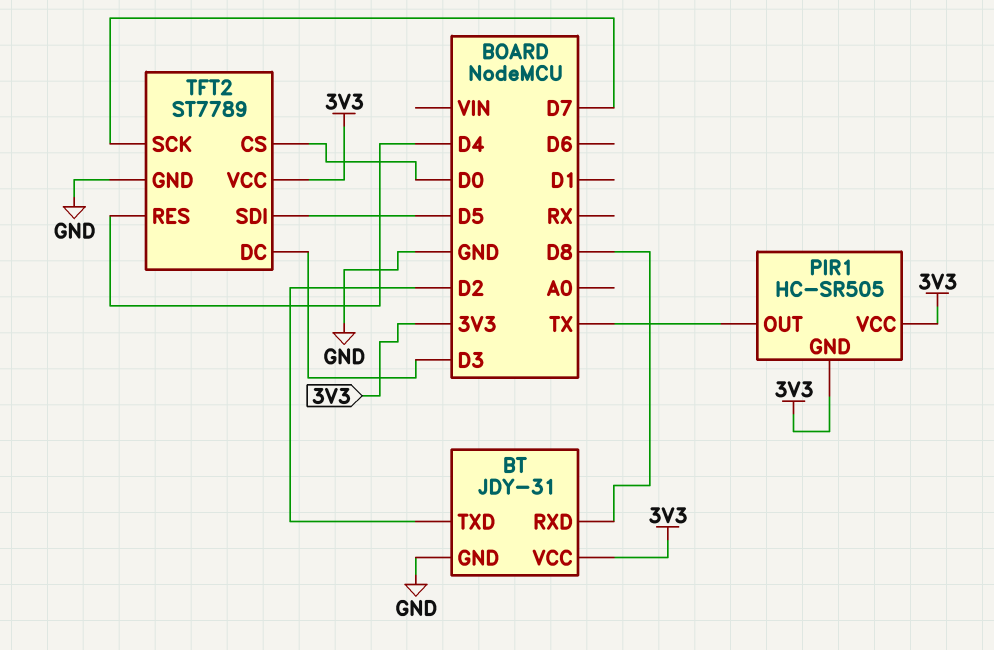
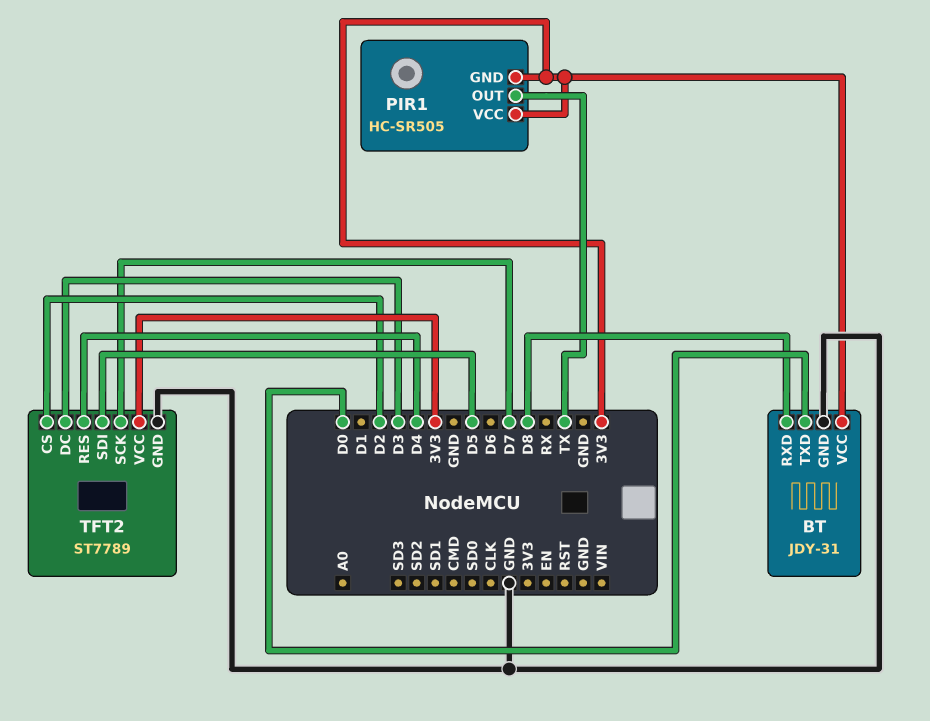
BT pin TXD: D2 -> D0
TFT2 pin CS: D0 -> D2

